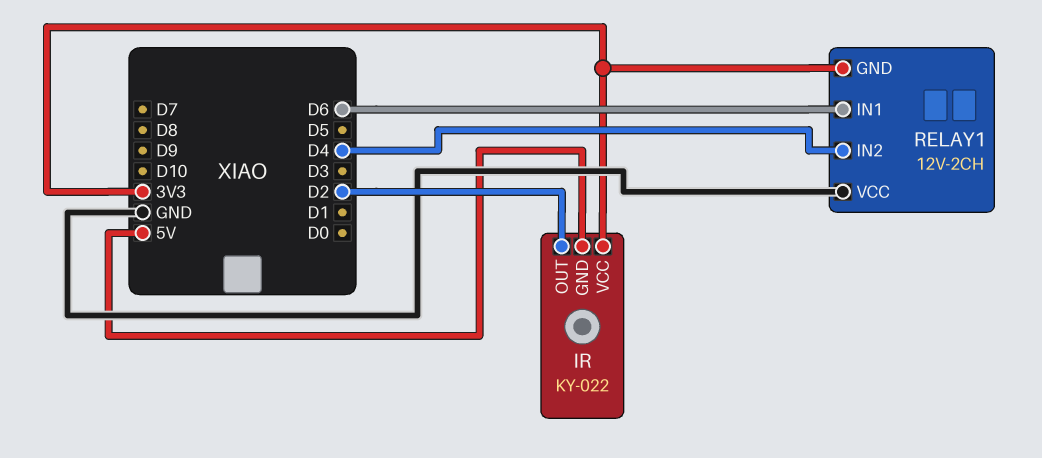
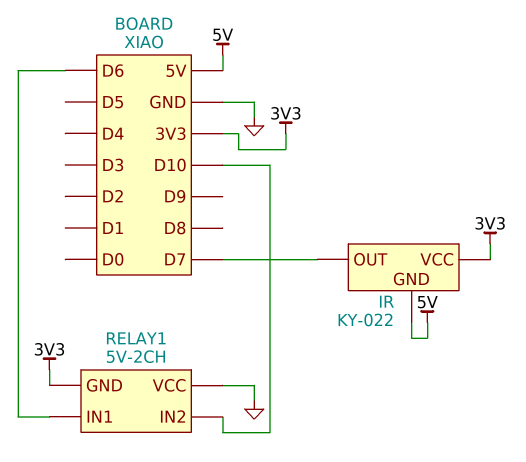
IR pin OUT: D2 -> D7
RELAY1: 12V-2CH -> 5V-2CH
RELAY1 pin IN2: D4 -> D10

